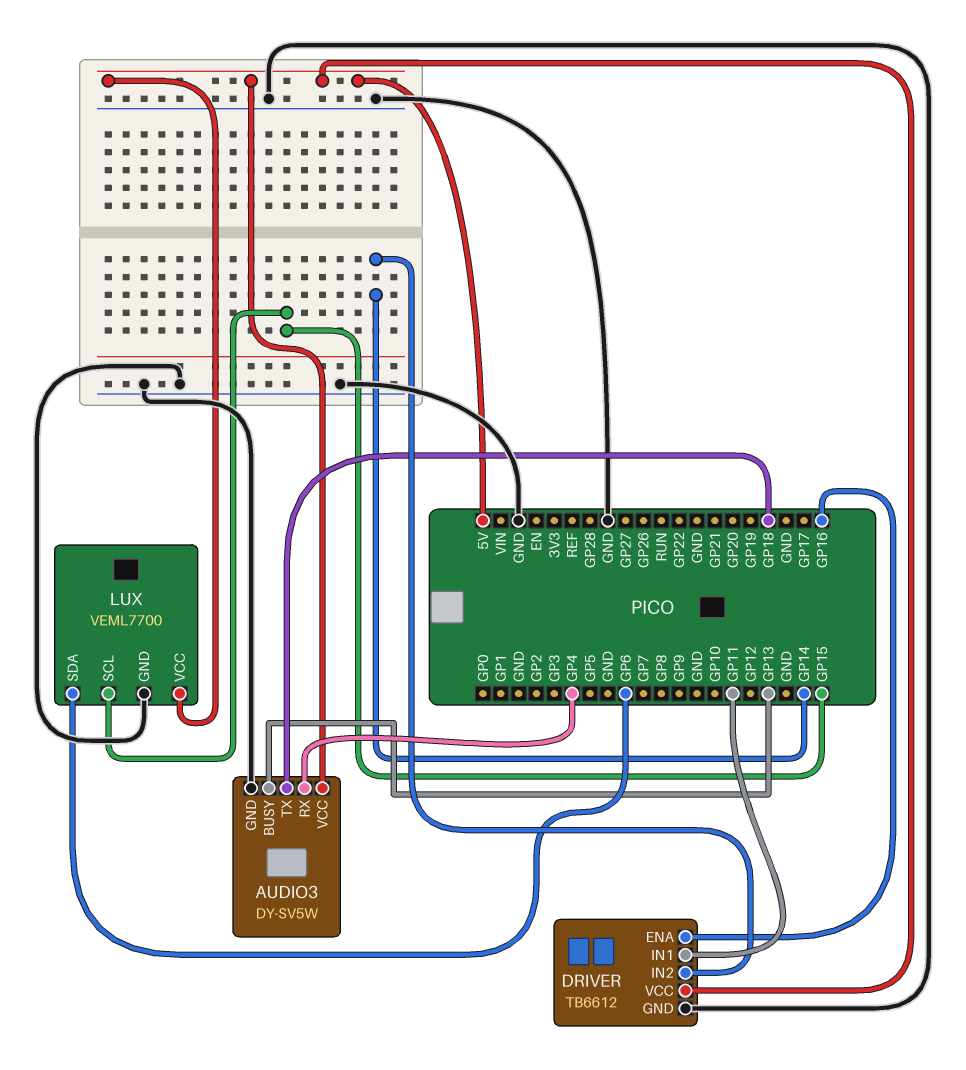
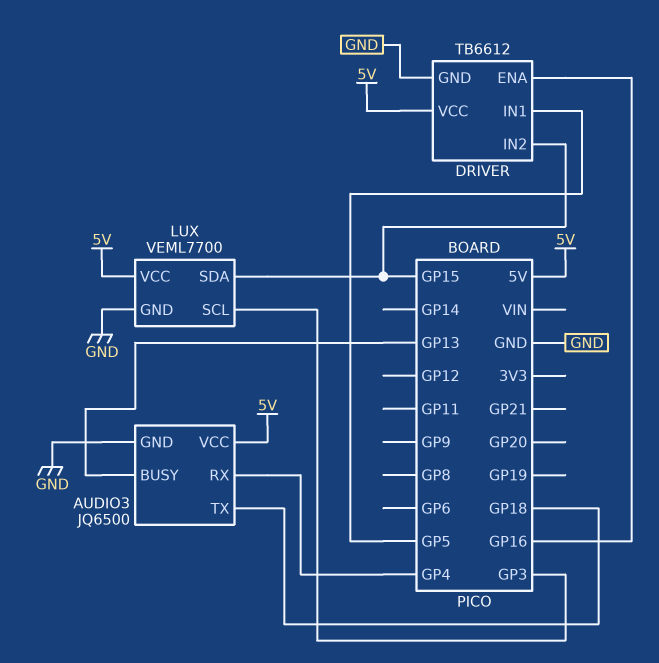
AUDIO3: DY-SV5W -> JQ6500
DRIVER pin IN1: GP11 -> GP5
DRIVER pin IN2: GP14 -> GP15
LUX pin SCL: GP15 -> GP3
LUX pin SDA: GP6 -> GP15

